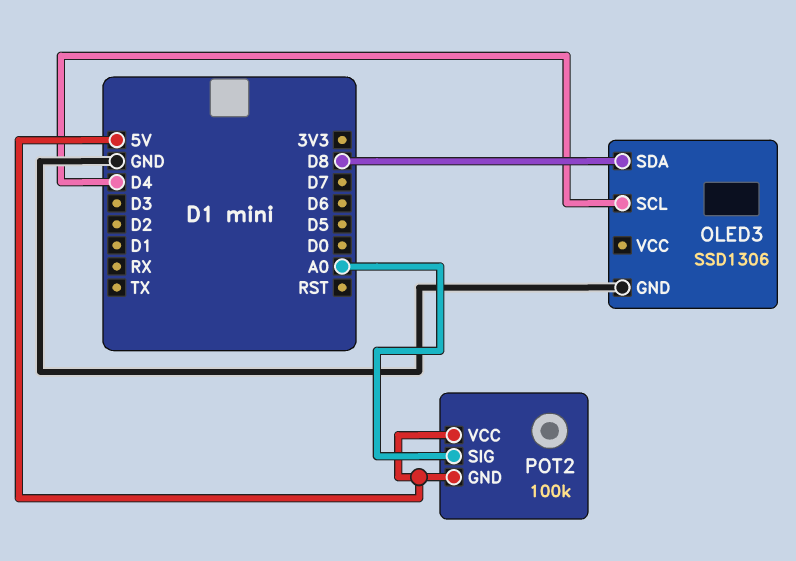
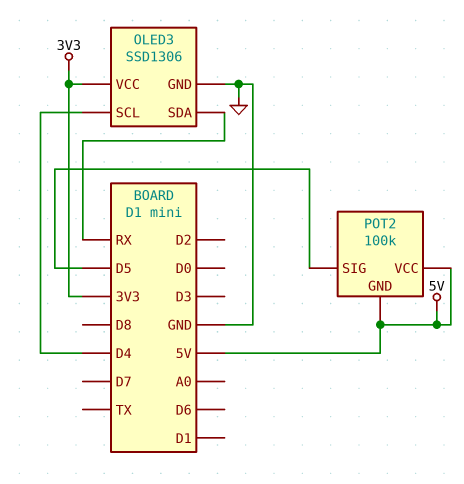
OLED3 pin SDA: D8 -> RX
OLED3 pin VCC: none -> 3V3
POT2 pin SIG: A0 -> D5

